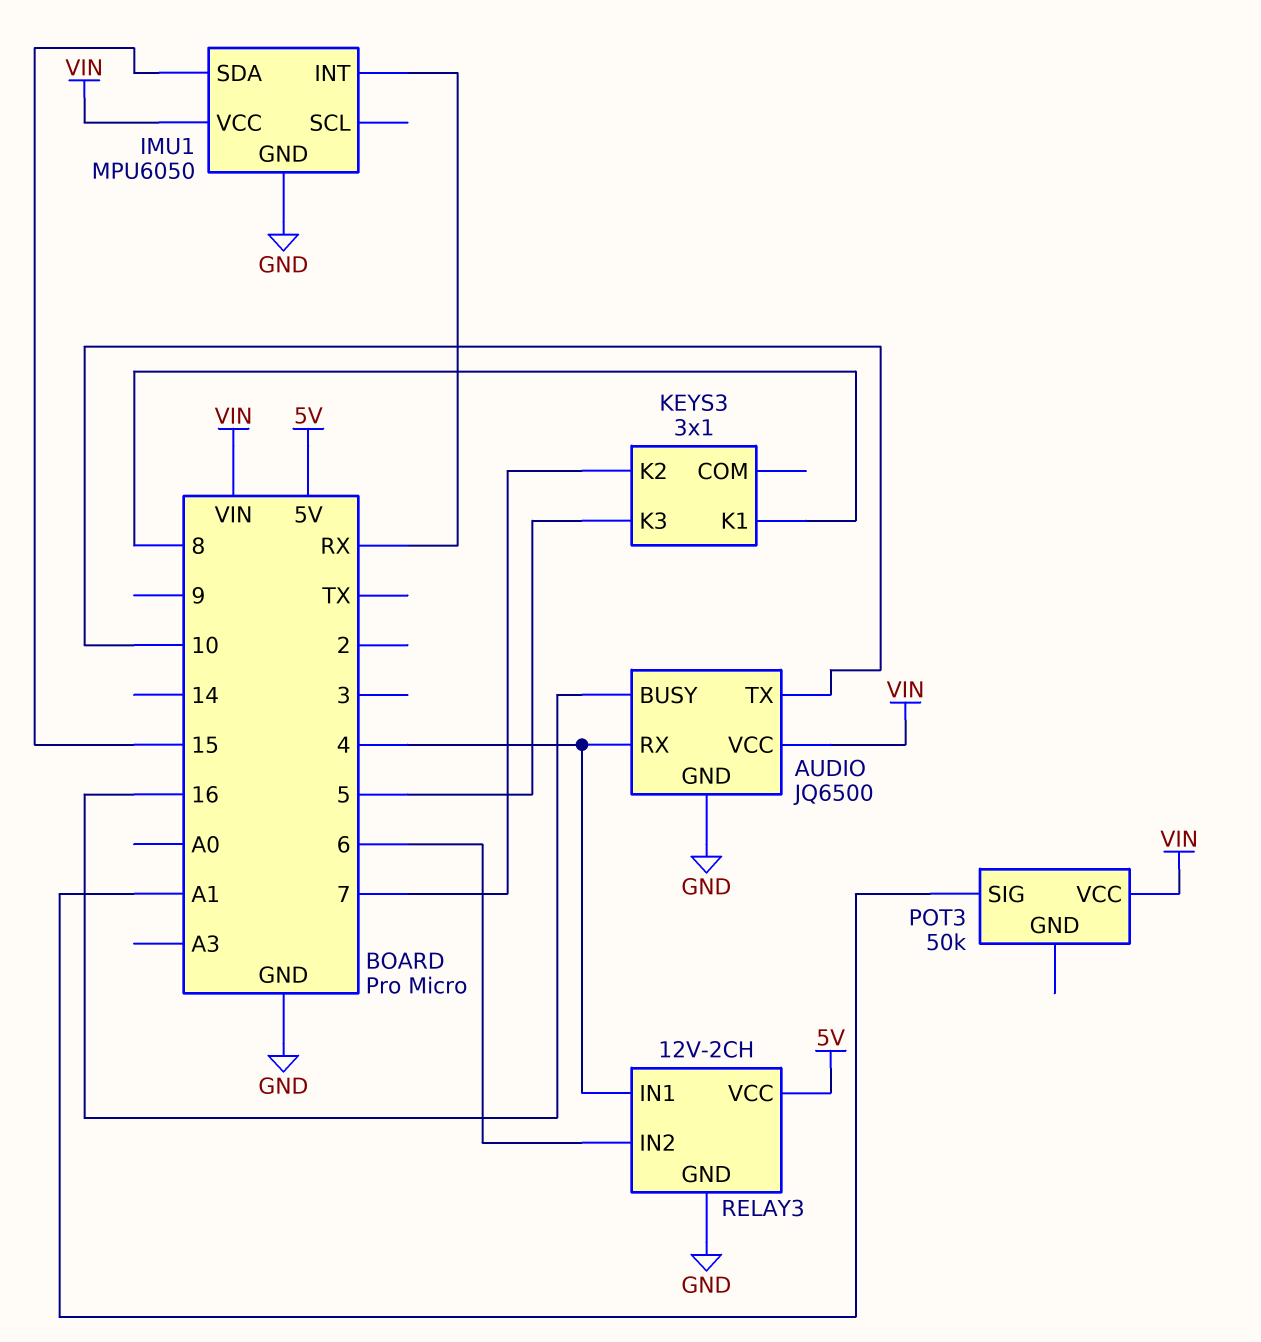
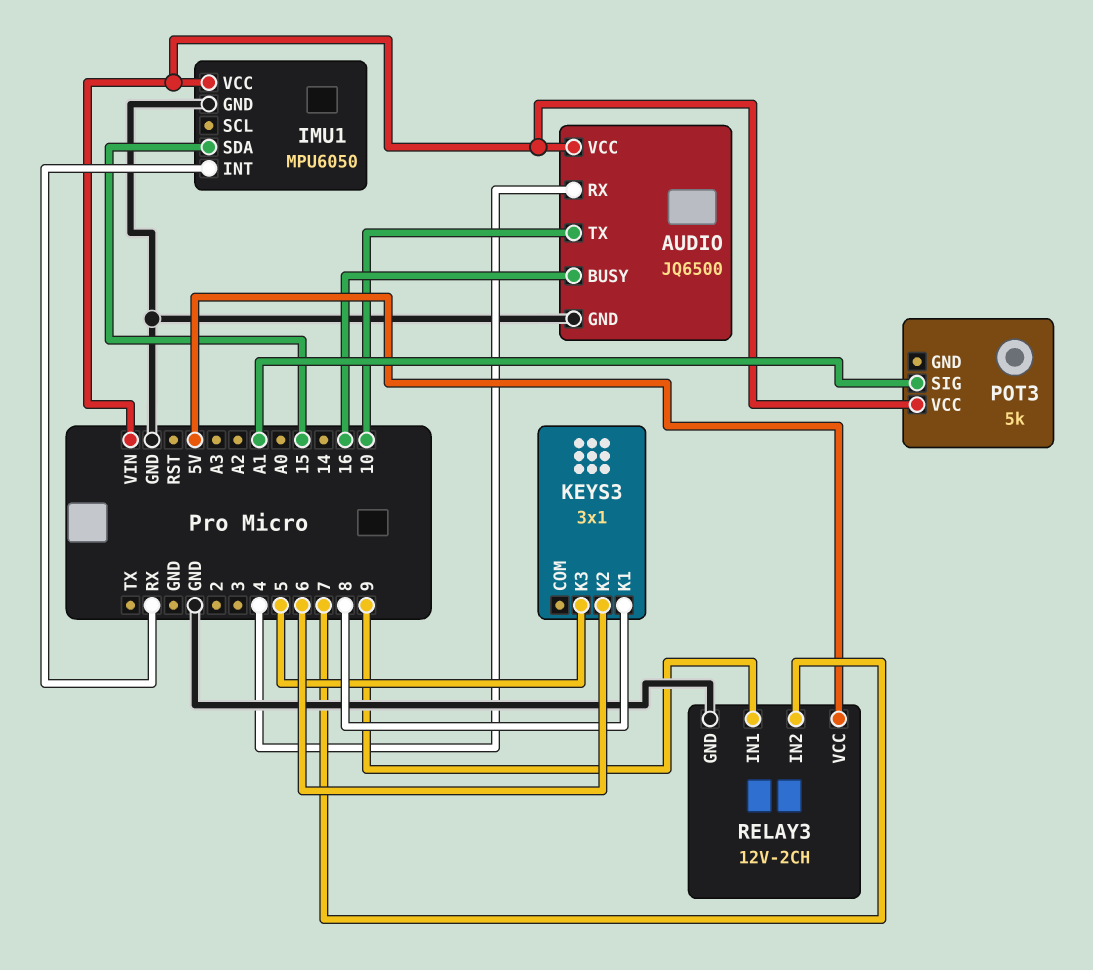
KEYS3 pin K2: 7 -> 6
POT3: 50k -> 5k
RELAY3 pin IN1: 4 -> 9
RELAY3 pin IN2: 6 -> 7

